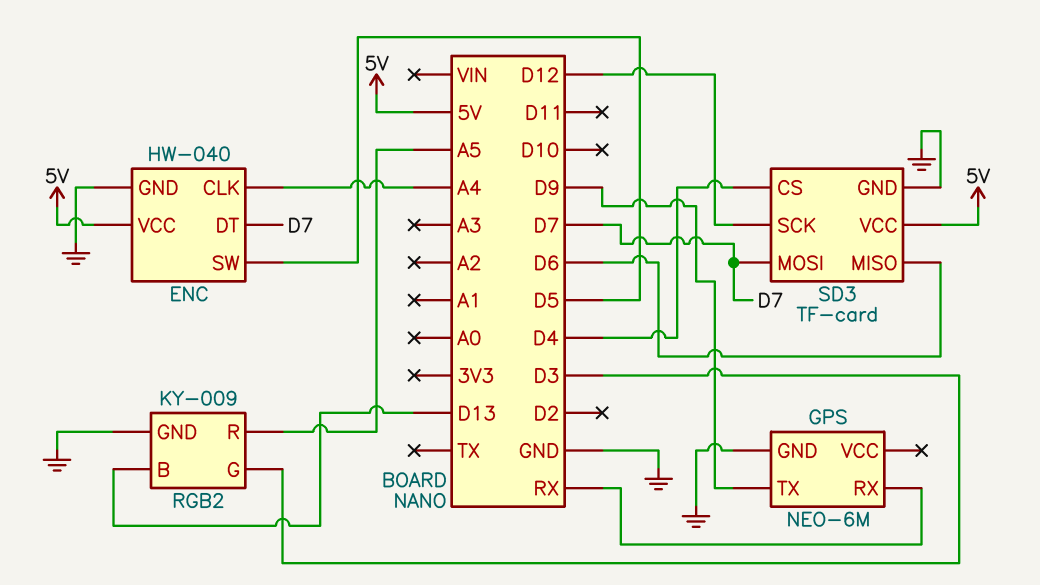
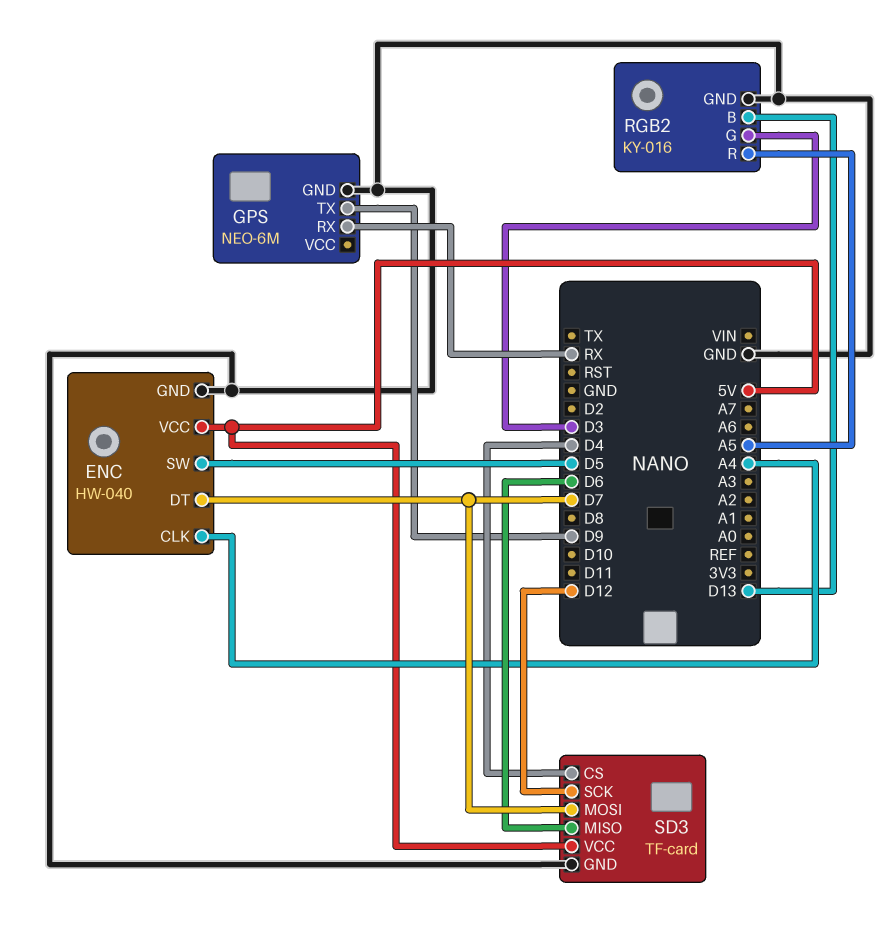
RGB2: KY-009 -> KY-016

